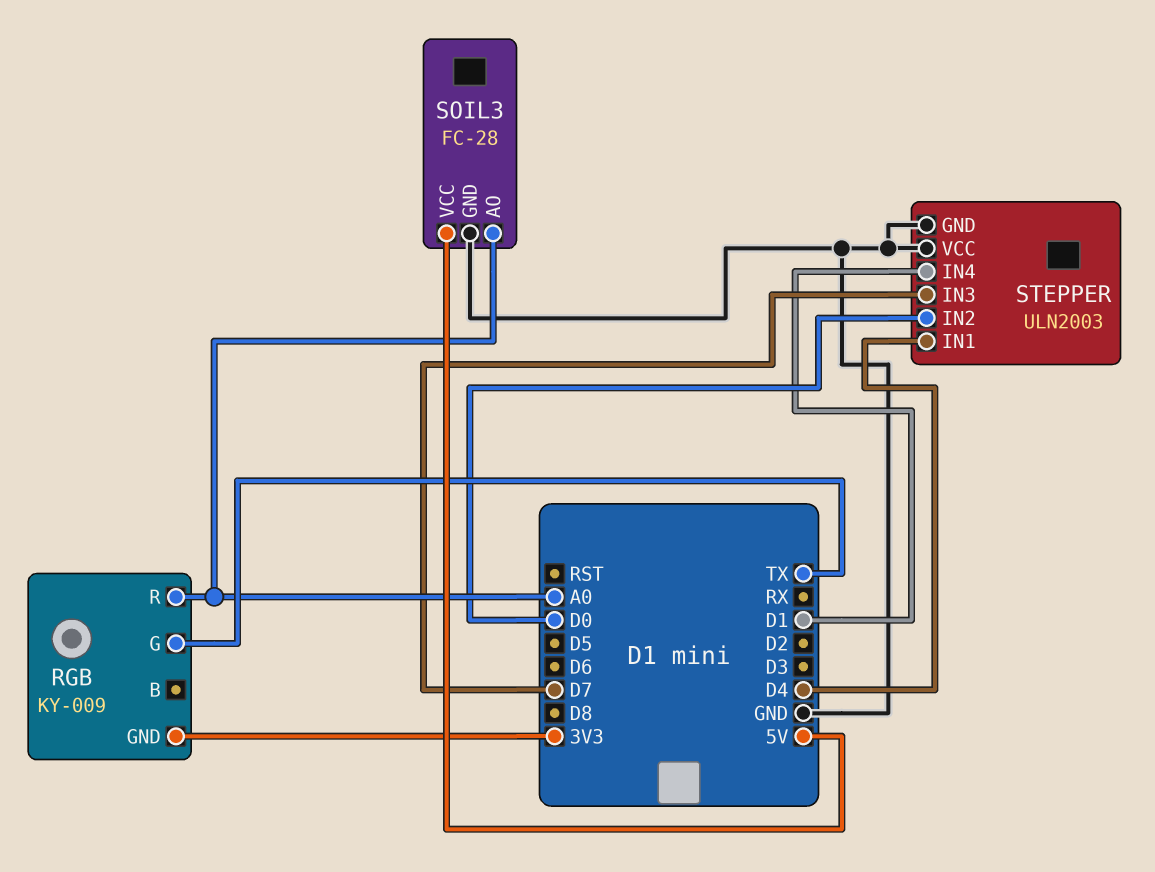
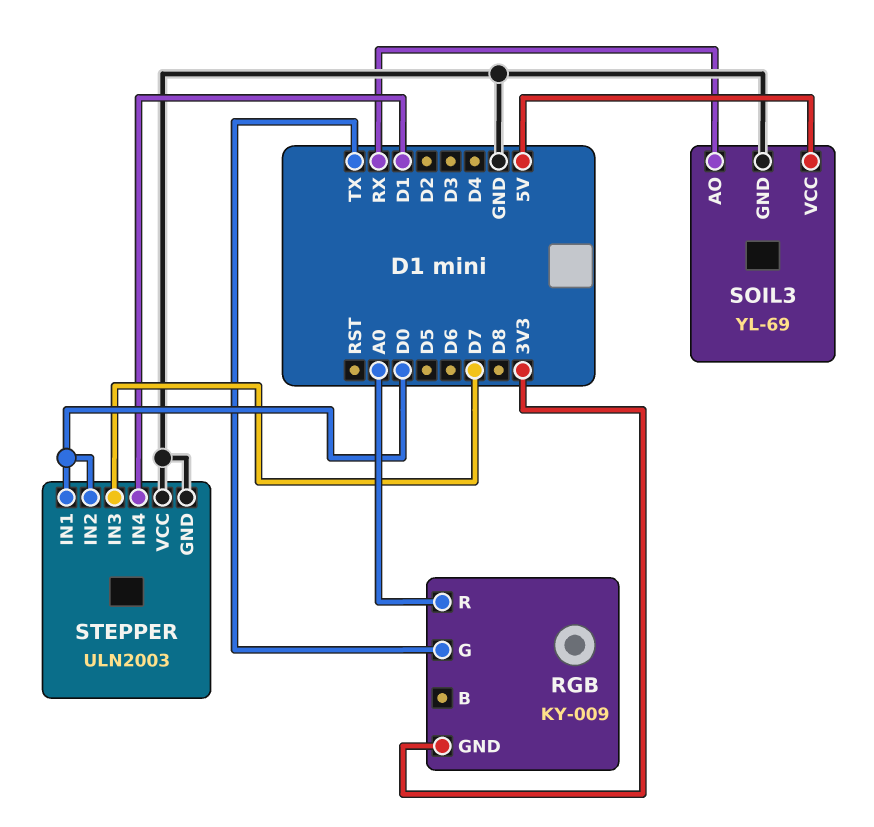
SOIL3: FC-28 -> YL-69
SOIL3 pin AO: A0 -> RX
STEPPER pin IN1: D4 -> D0

